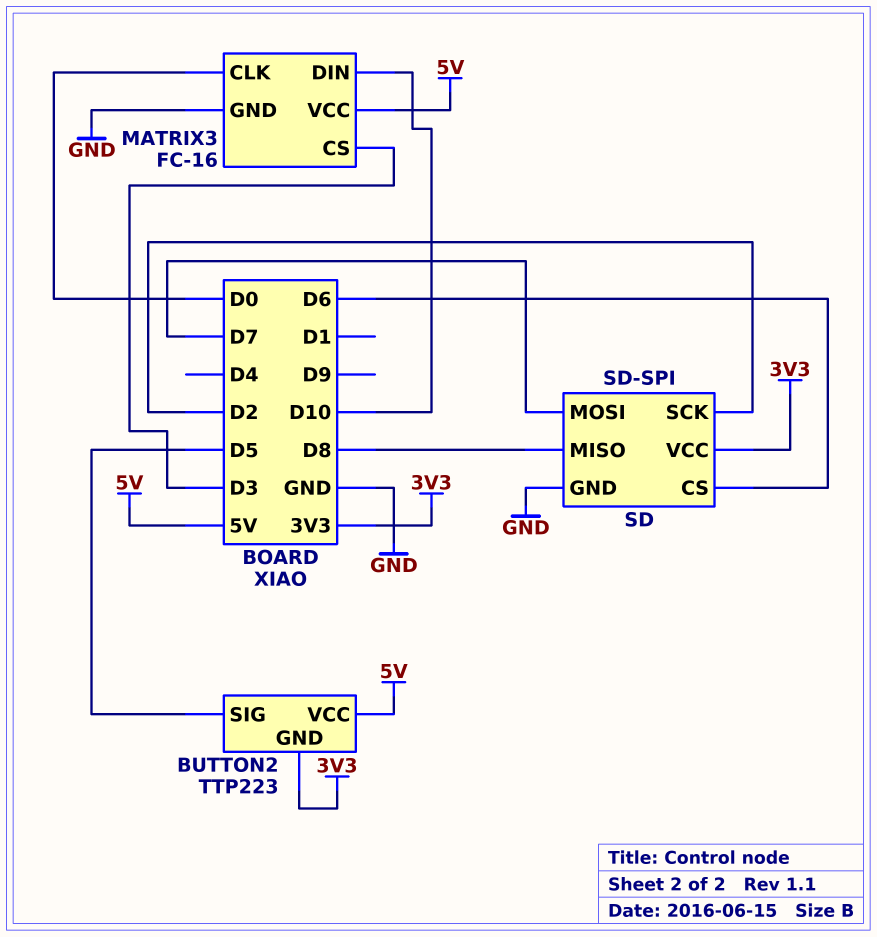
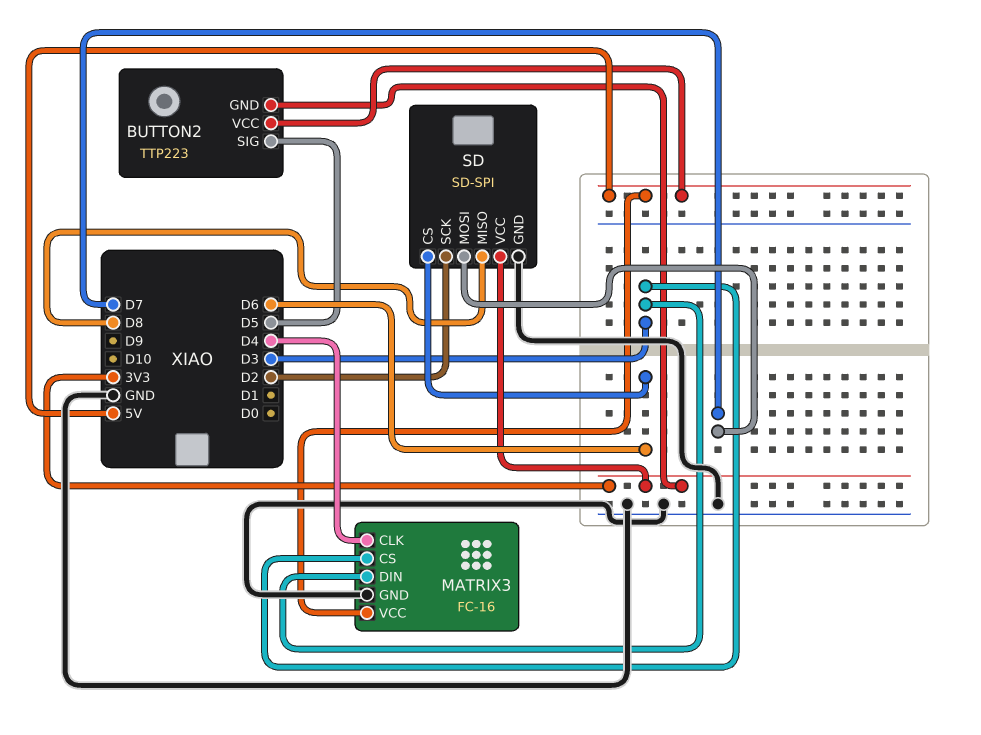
MATRIX3 pin CLK: D0 -> D4
MATRIX3 pin DIN: D10 -> D3

